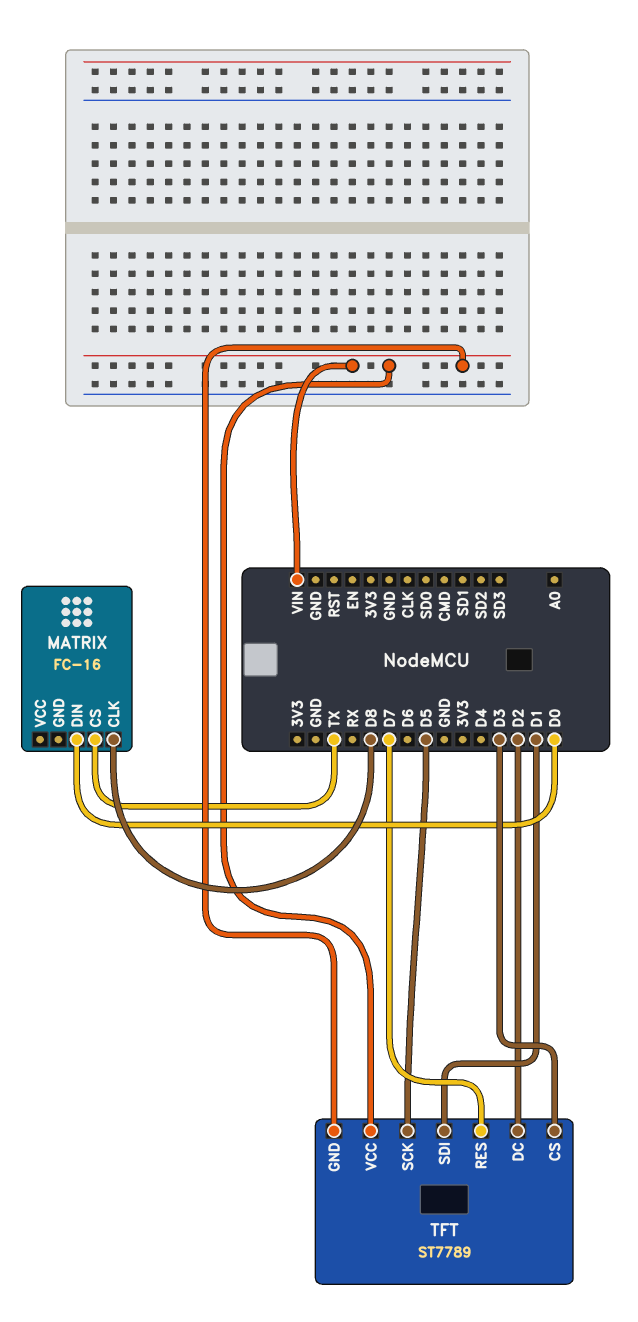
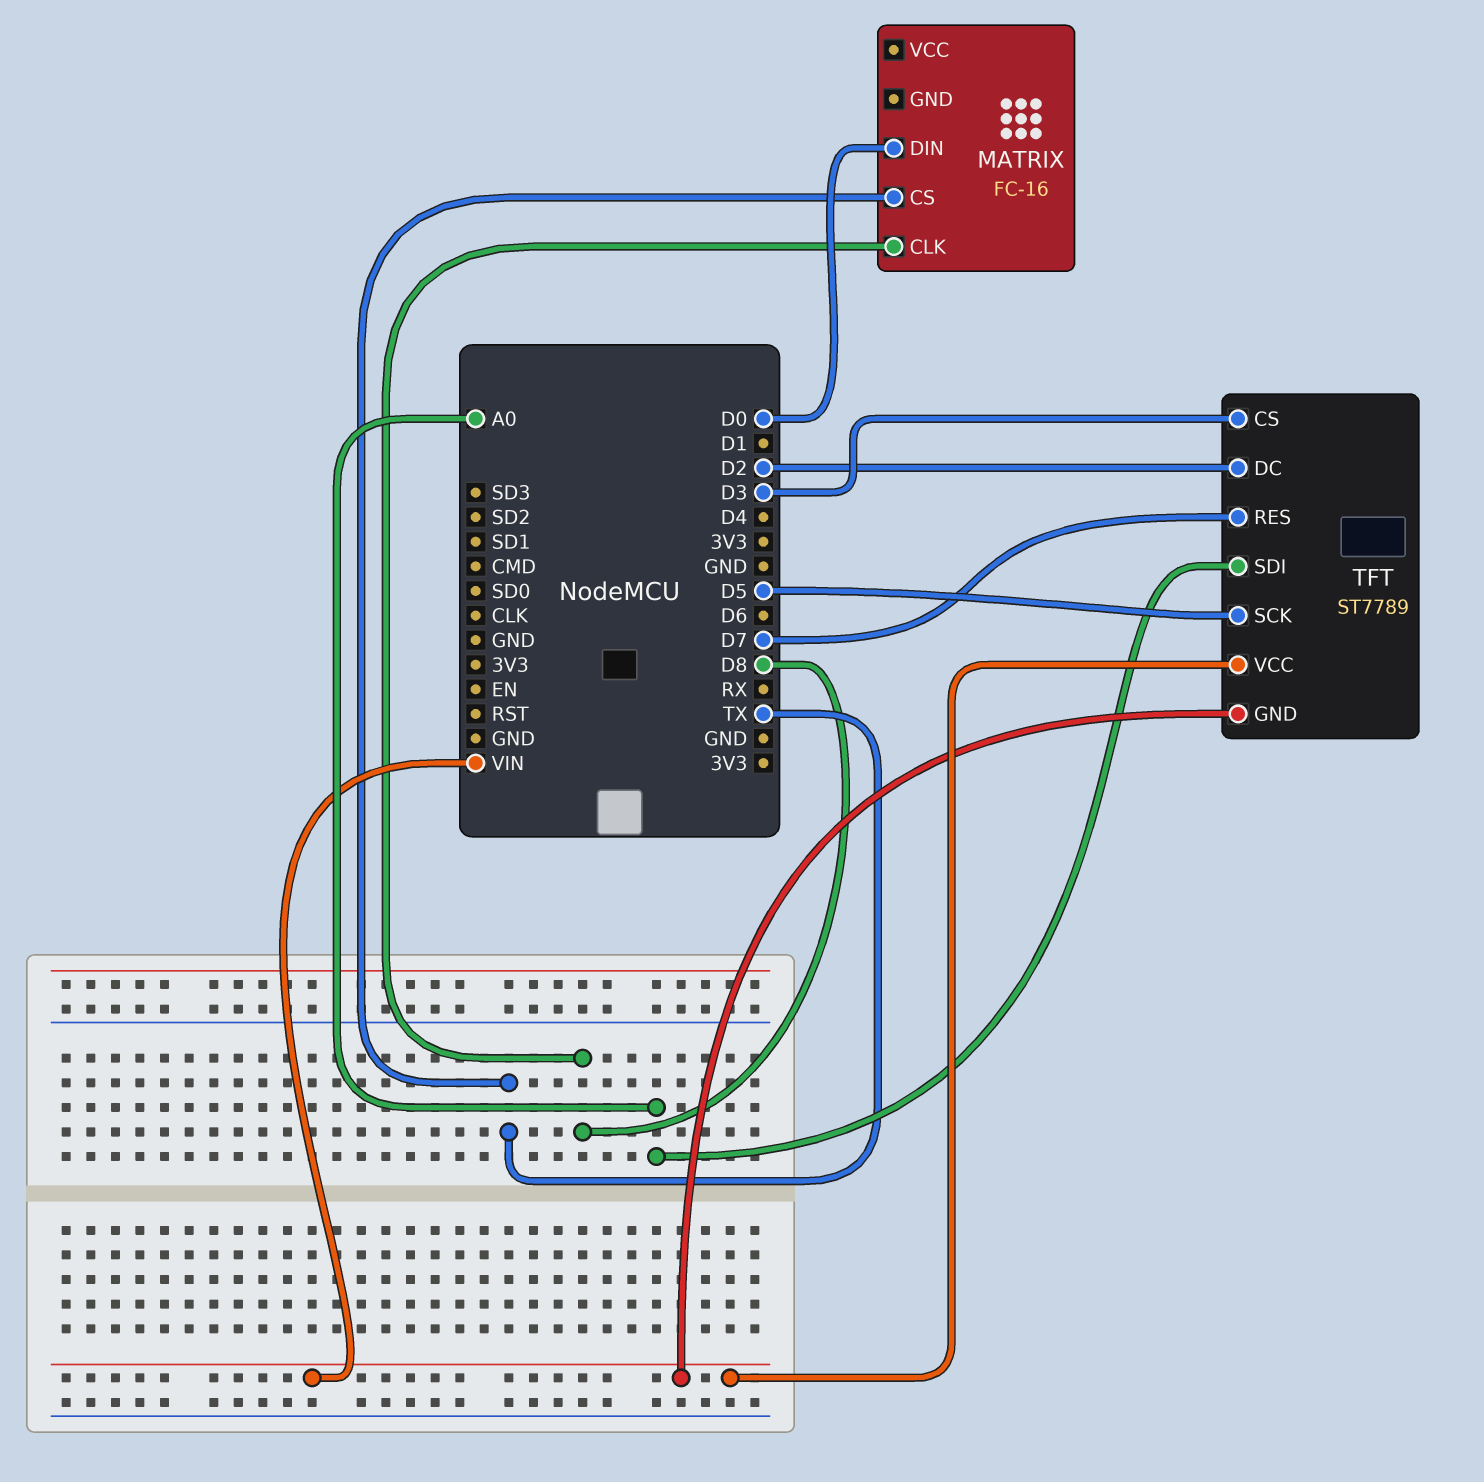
TFT pin SDI: D1 -> A0

